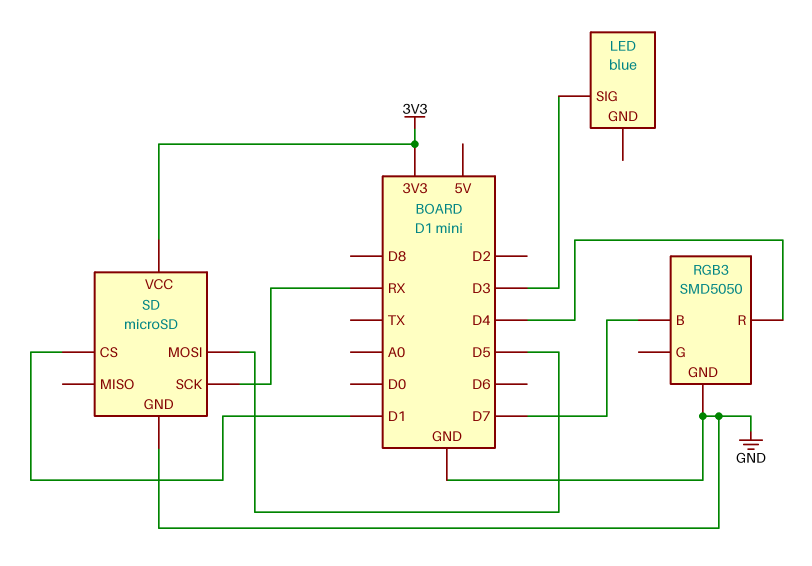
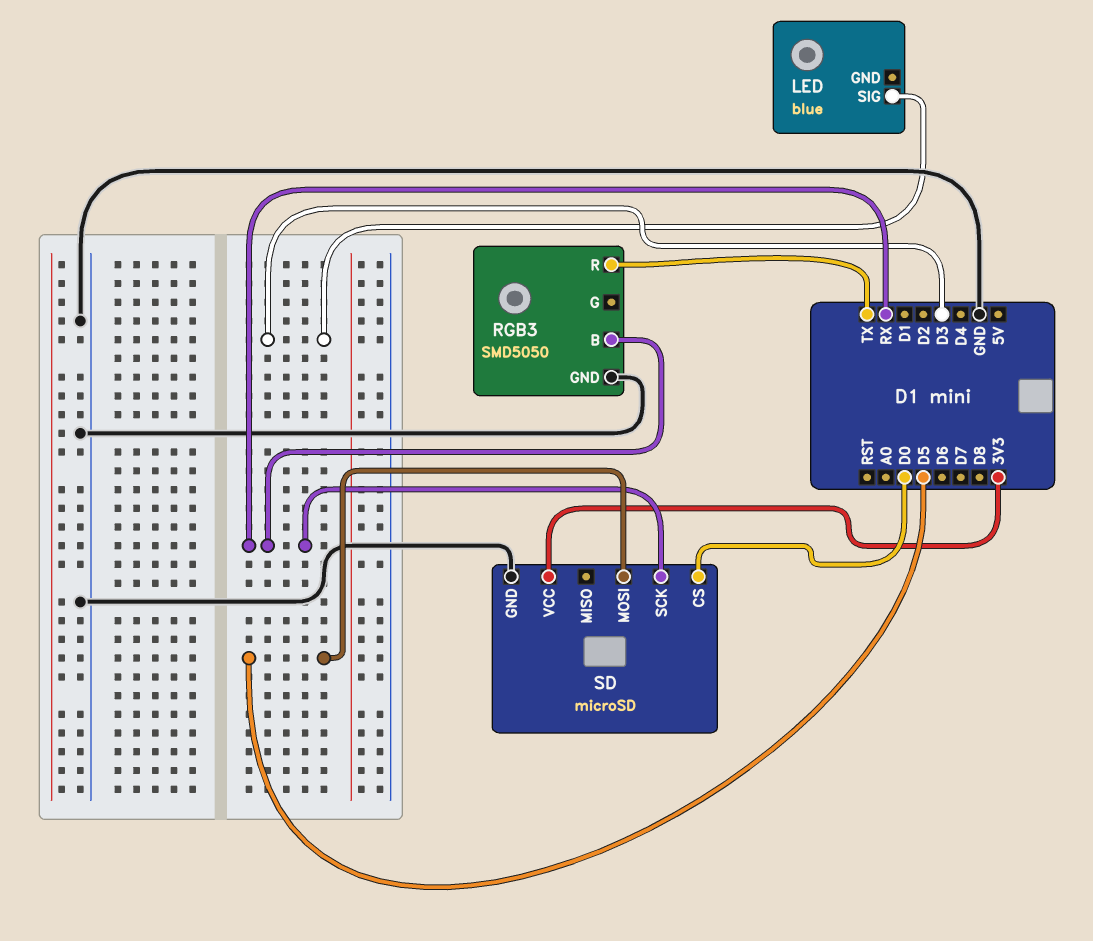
RGB3 pin B: D7 -> RX
RGB3 pin R: D4 -> TX
SD pin CS: D1 -> D0

